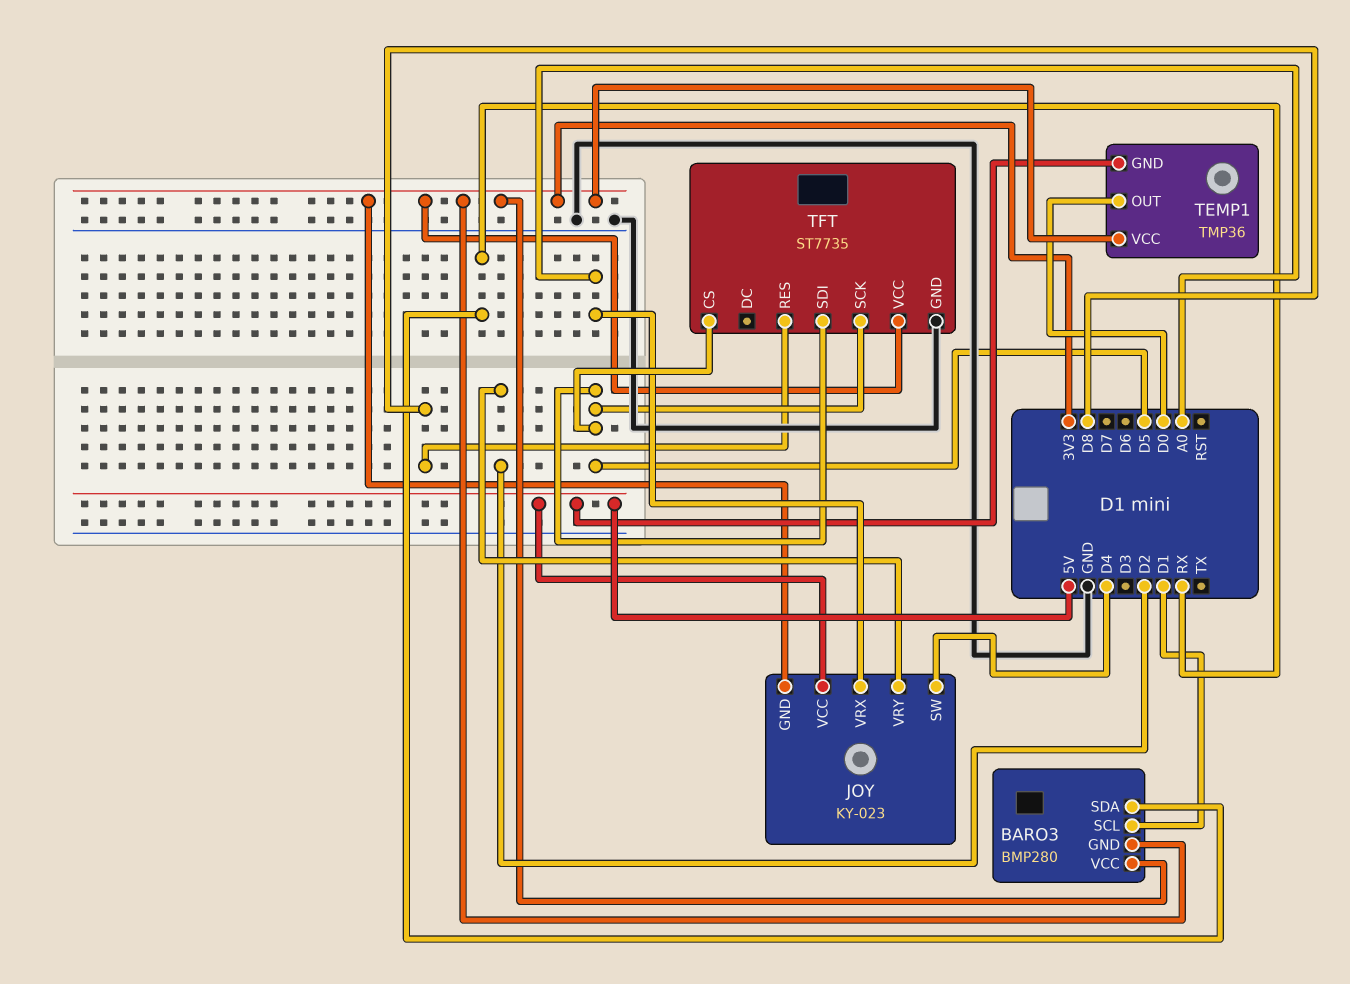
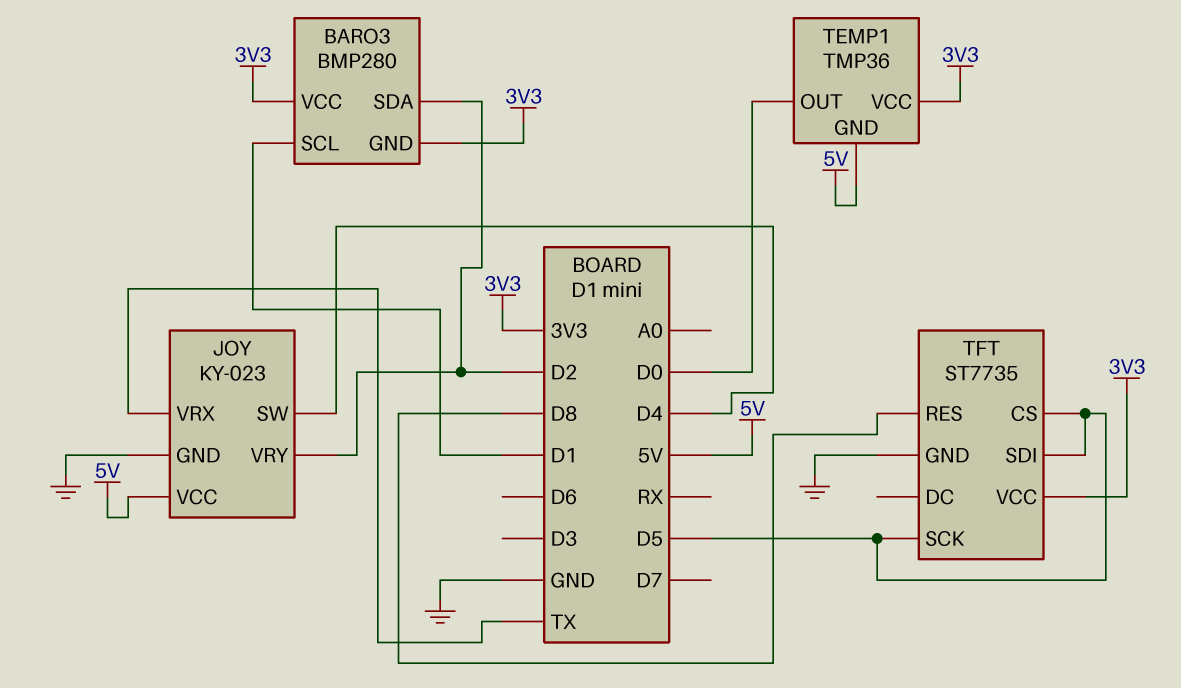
BARO3 pin SDA: RX -> D2
JOY pin GND: 3V3 -> GND
JOY pin VRX: A0 -> TX

